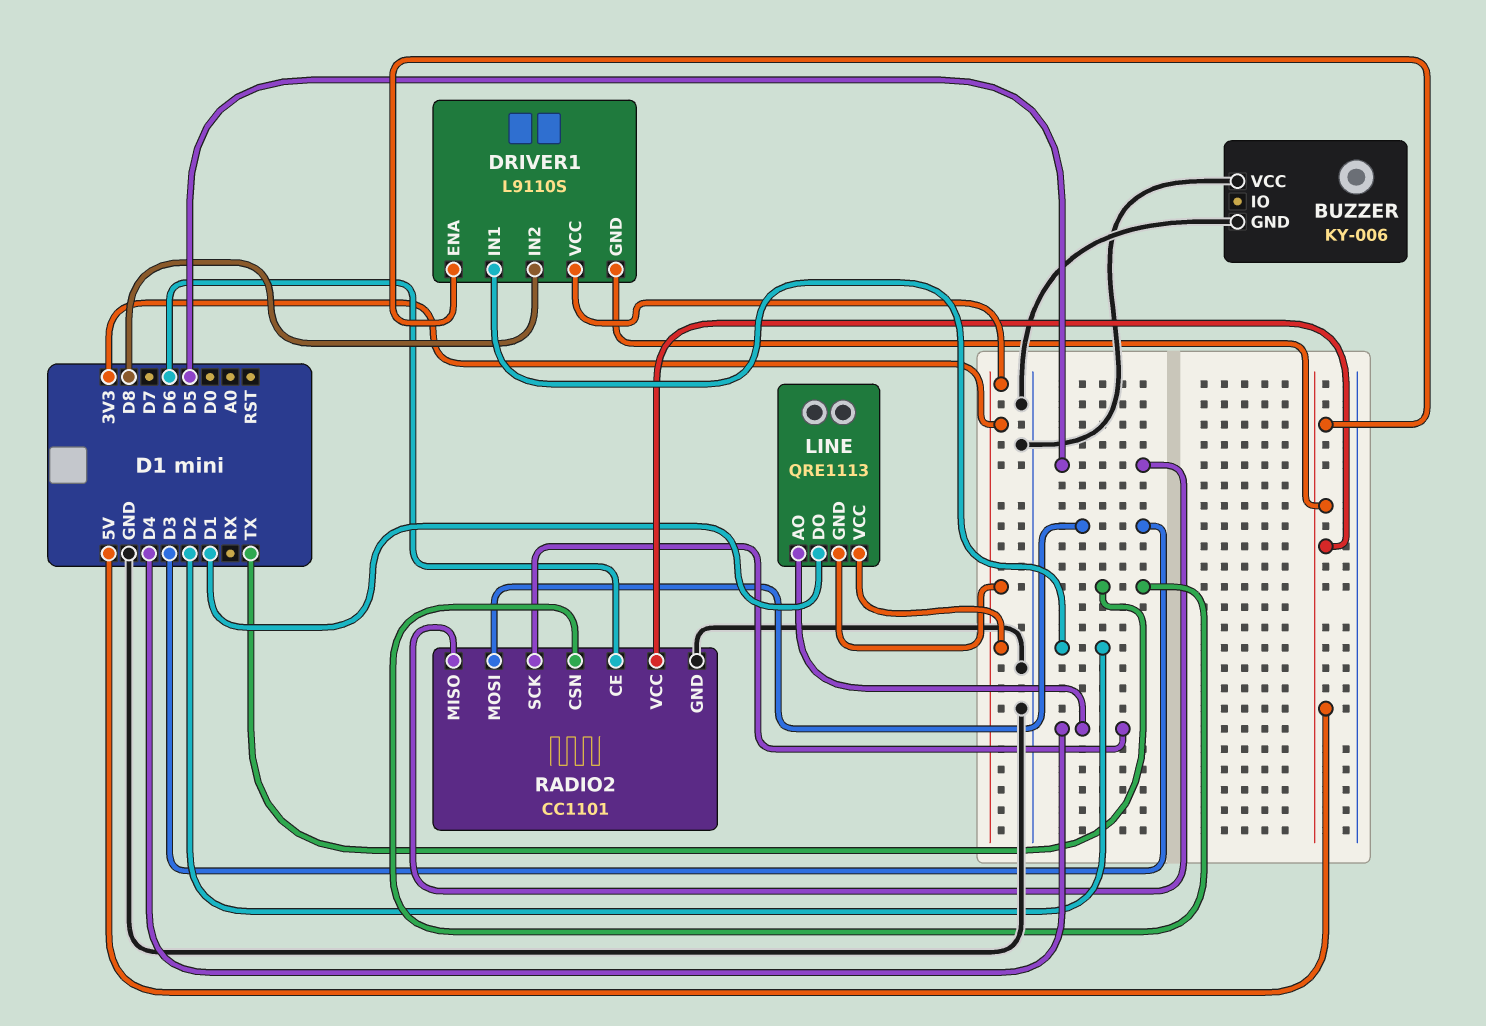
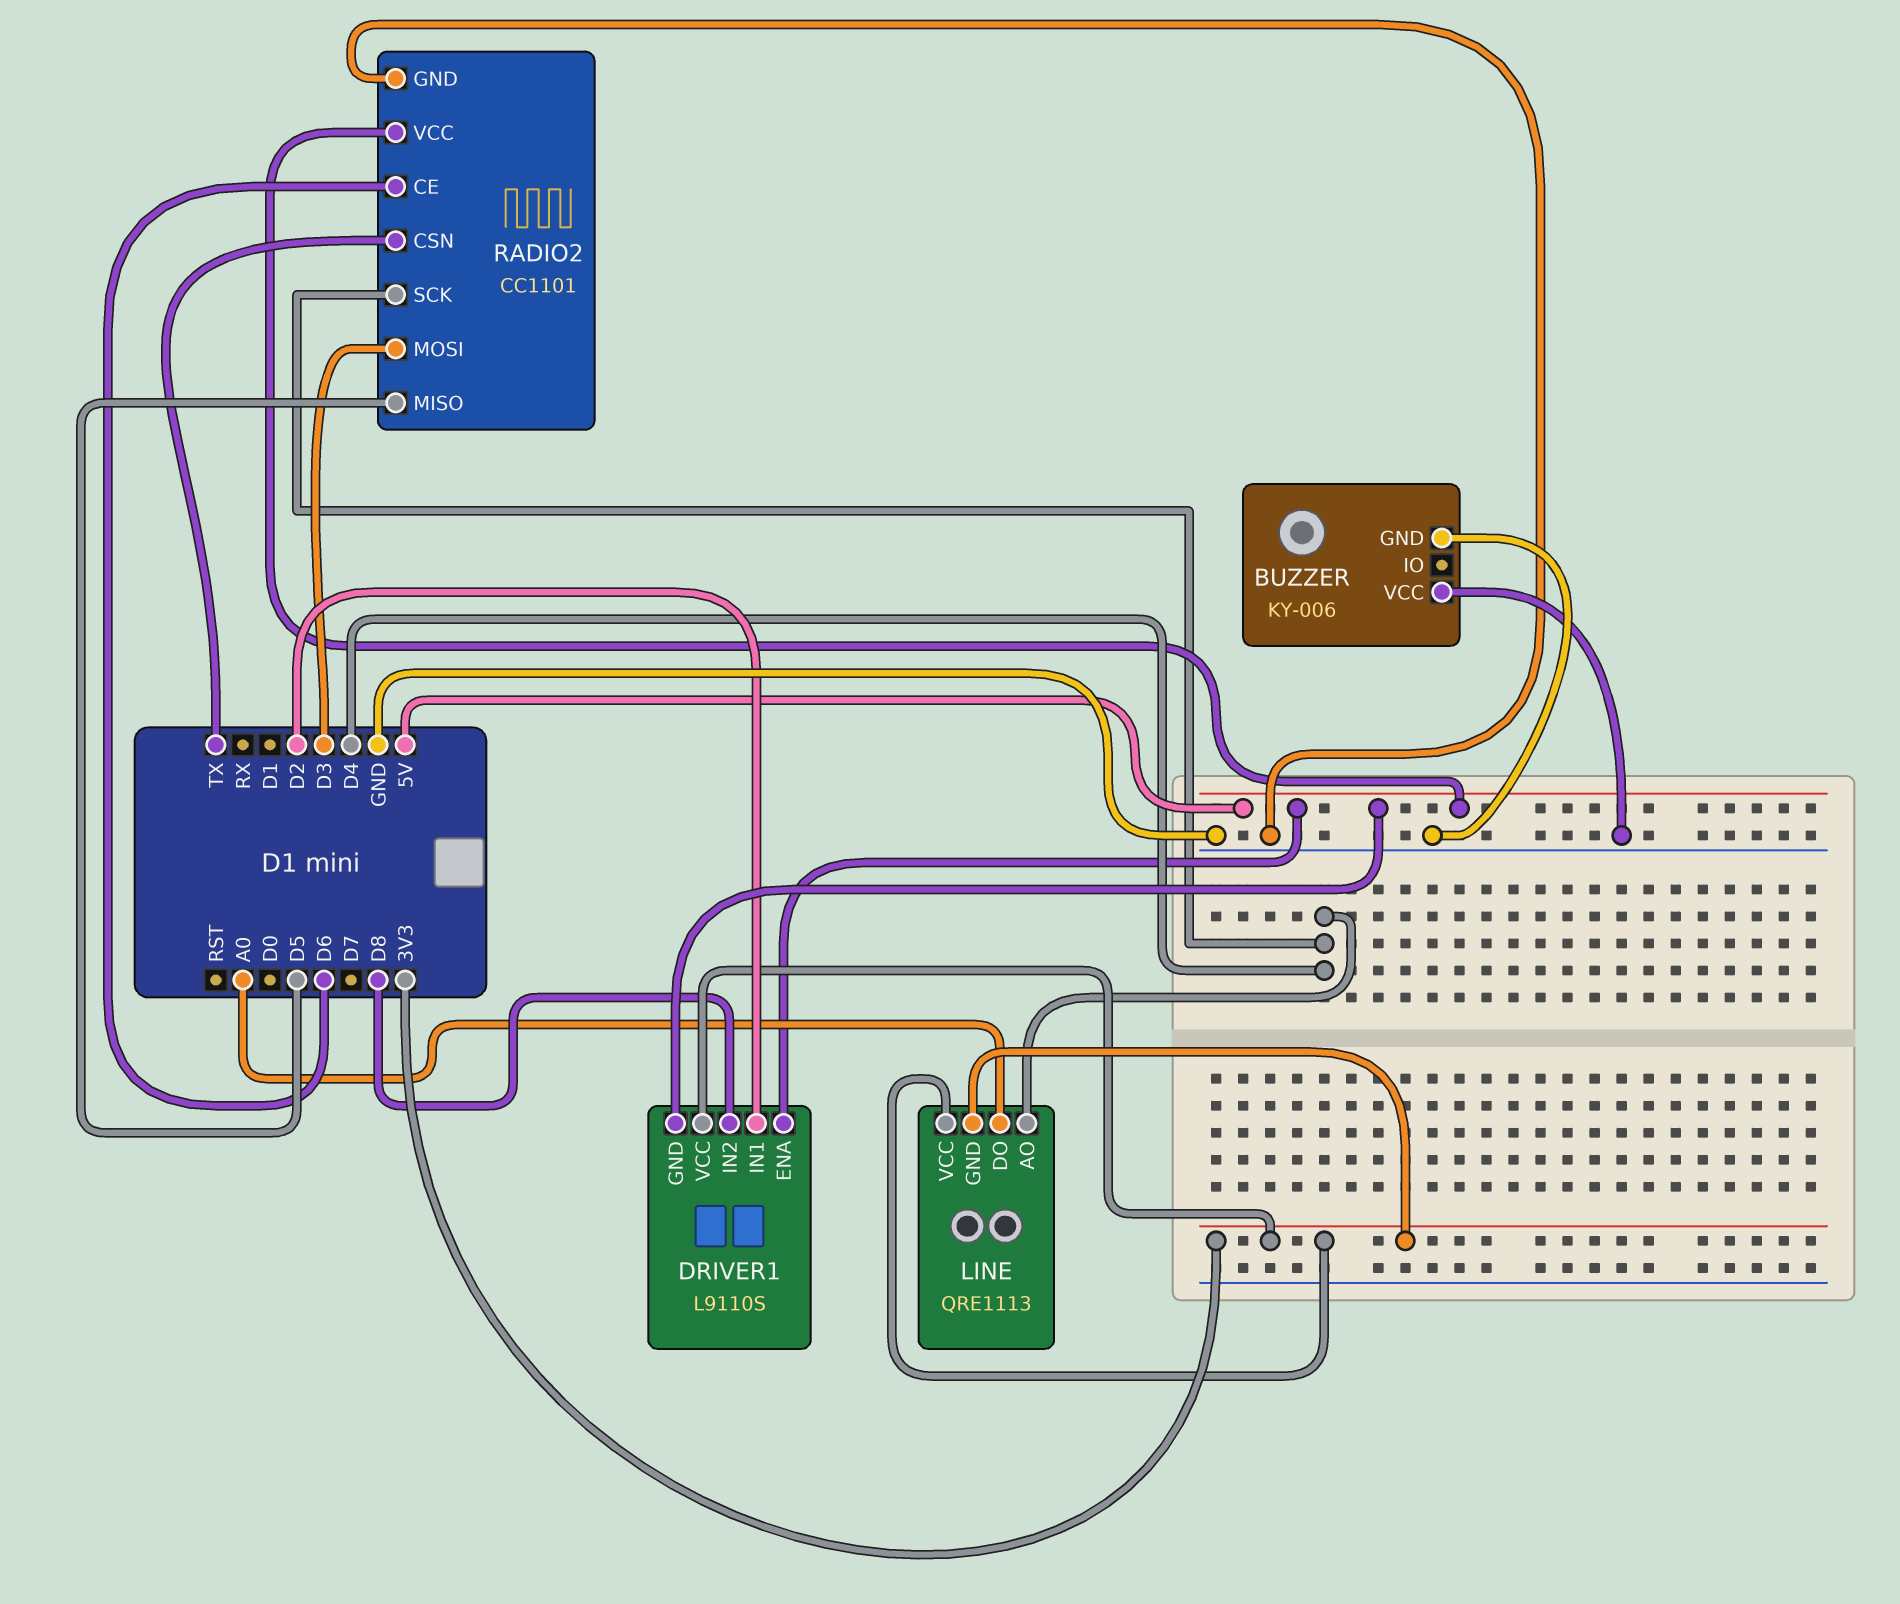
LINE pin DO: D1 -> A0

